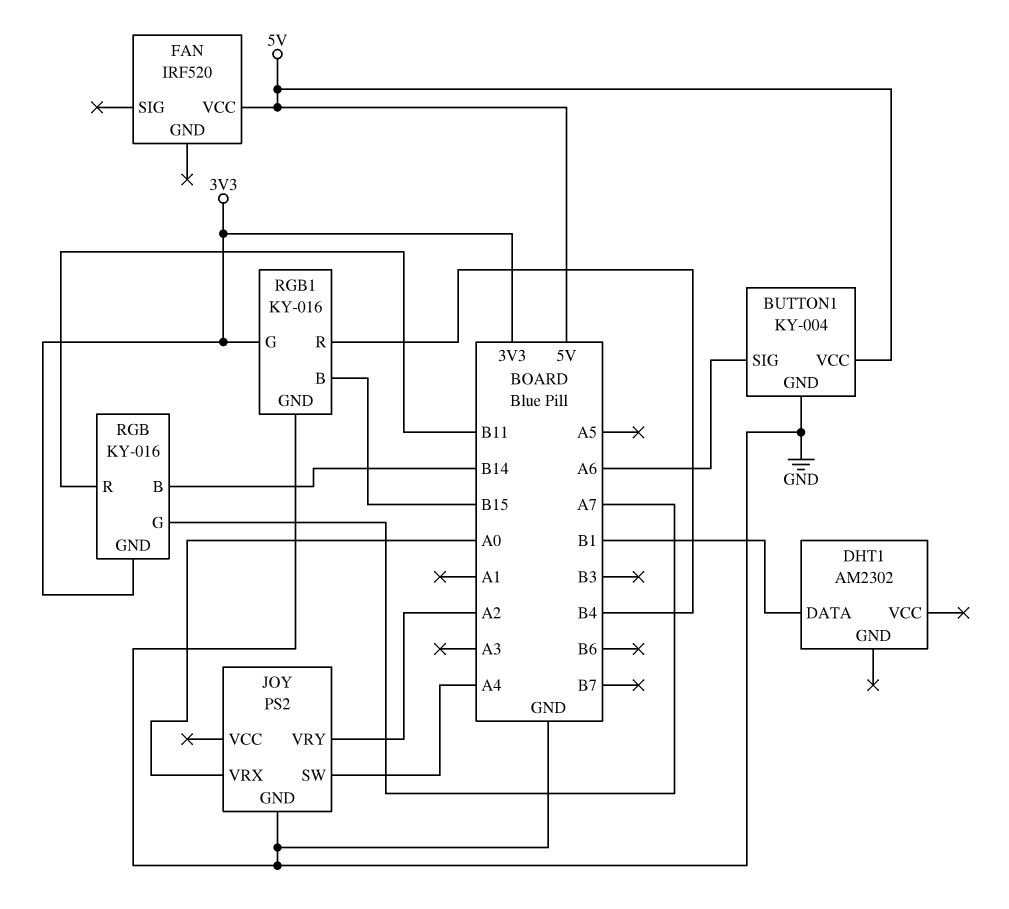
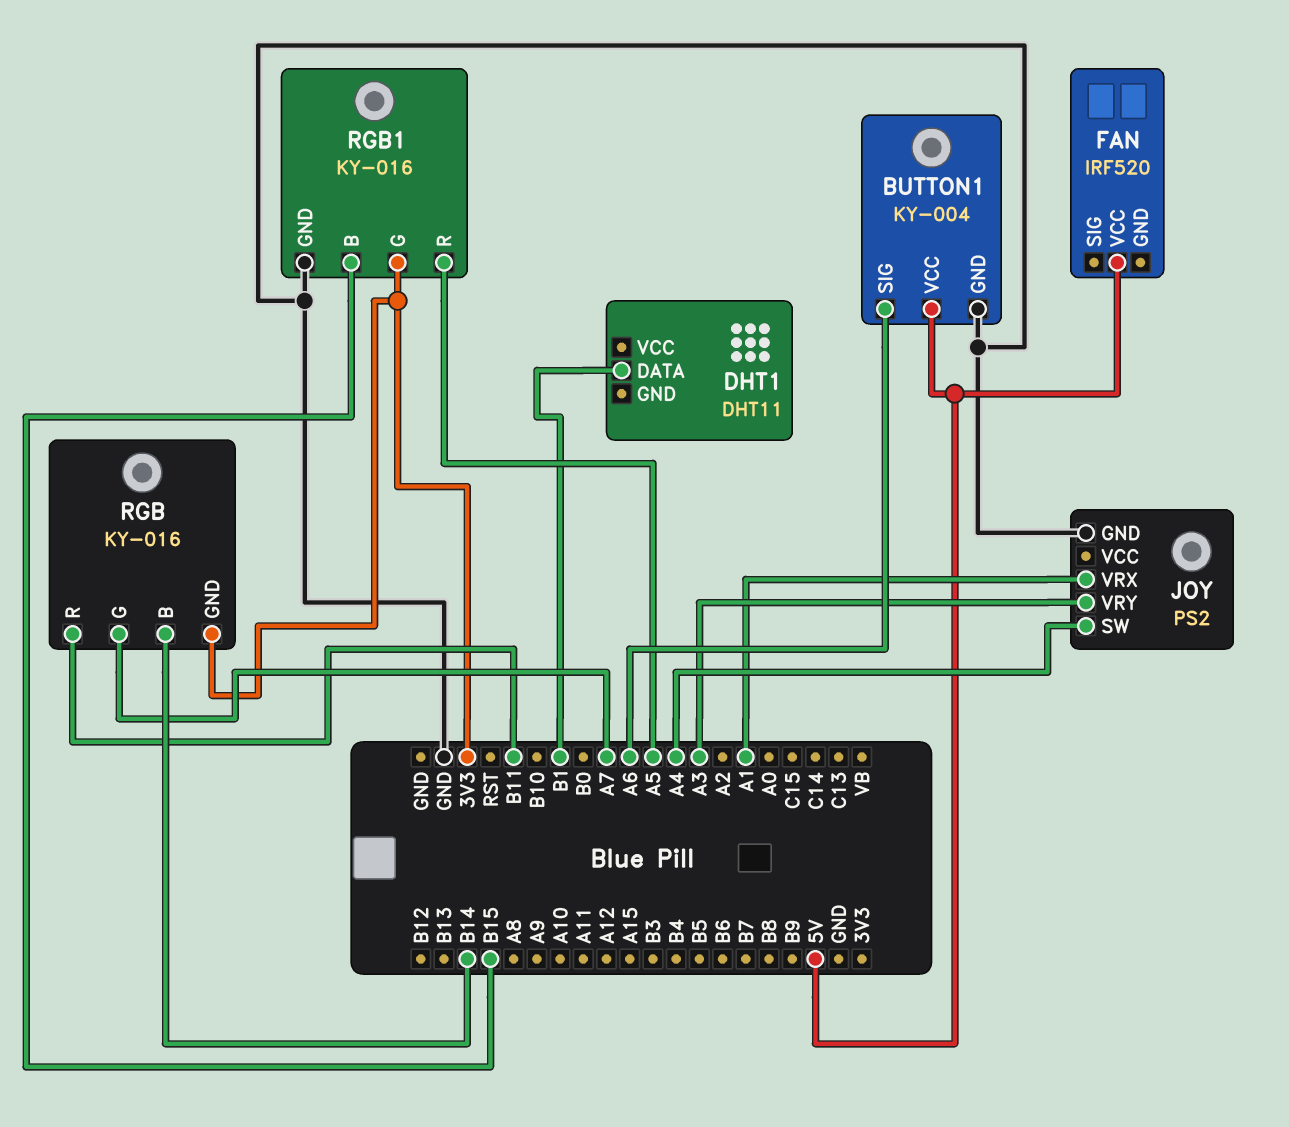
DHT1: AM2302 -> DHT11
JOY pin VRX: A0 -> A1
JOY pin VRY: A2 -> A3
RGB1 pin R: B4 -> A5

